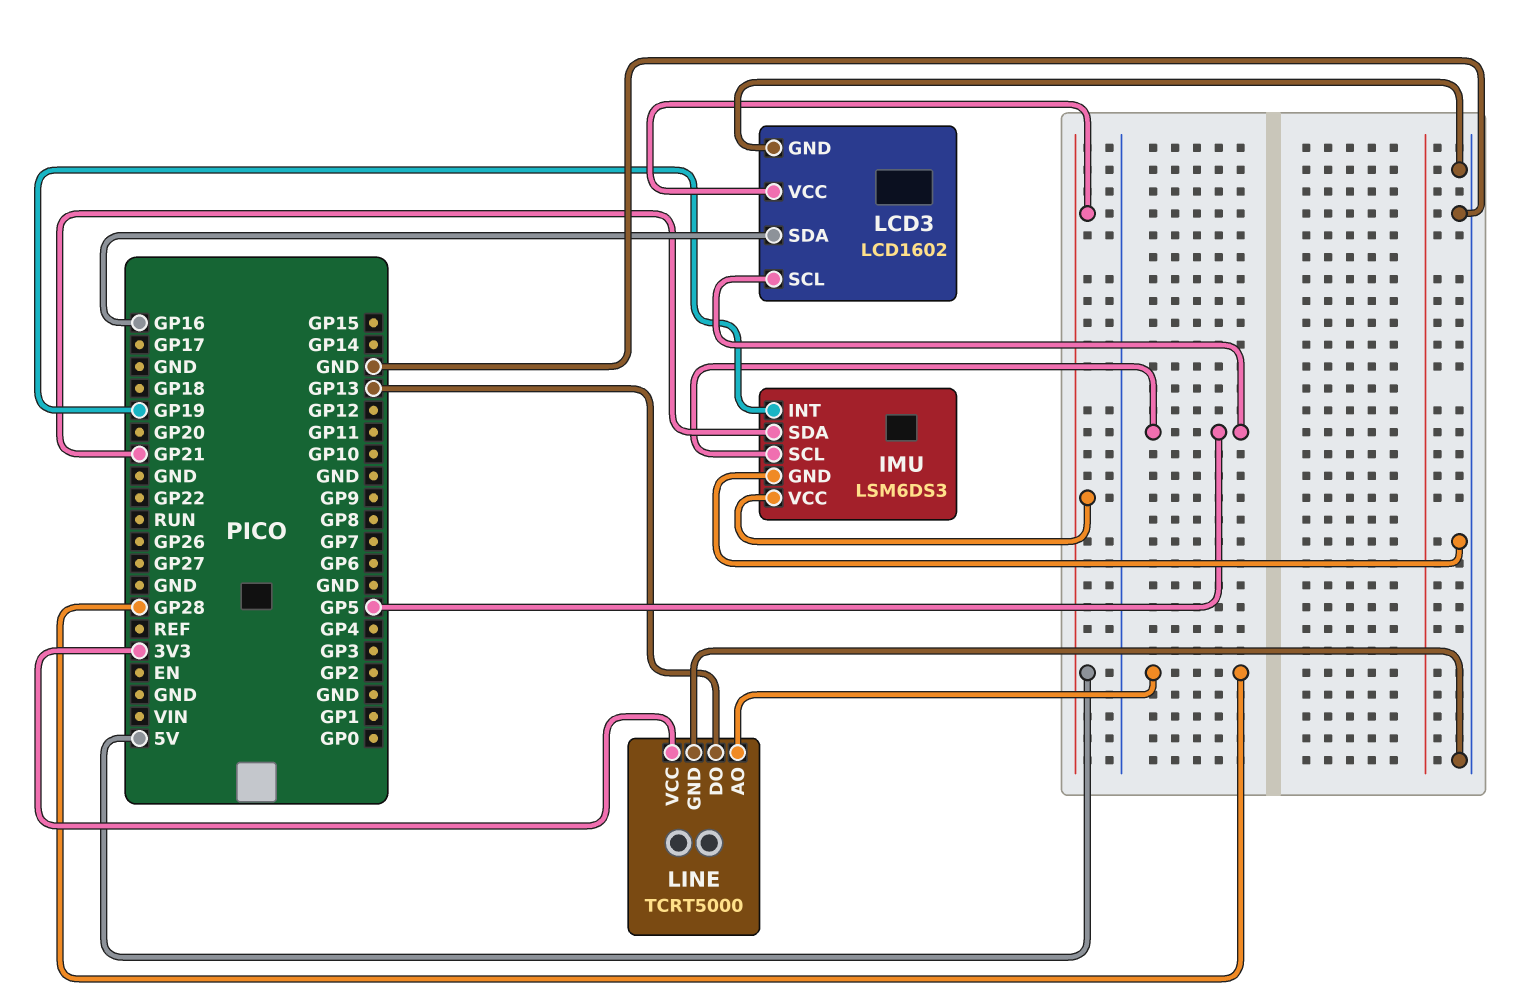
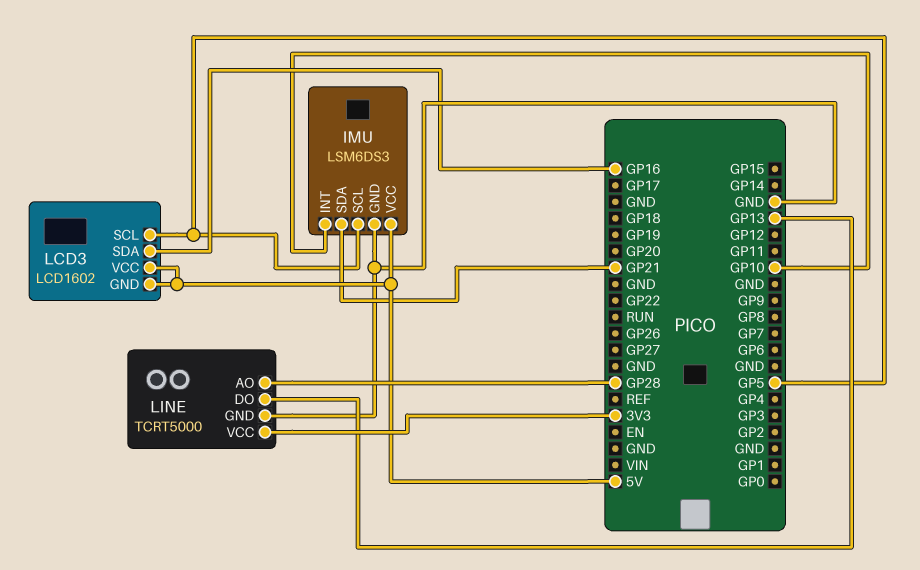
IMU pin INT: GP19 -> GP10
LCD3 pin GND: GND -> 5V

